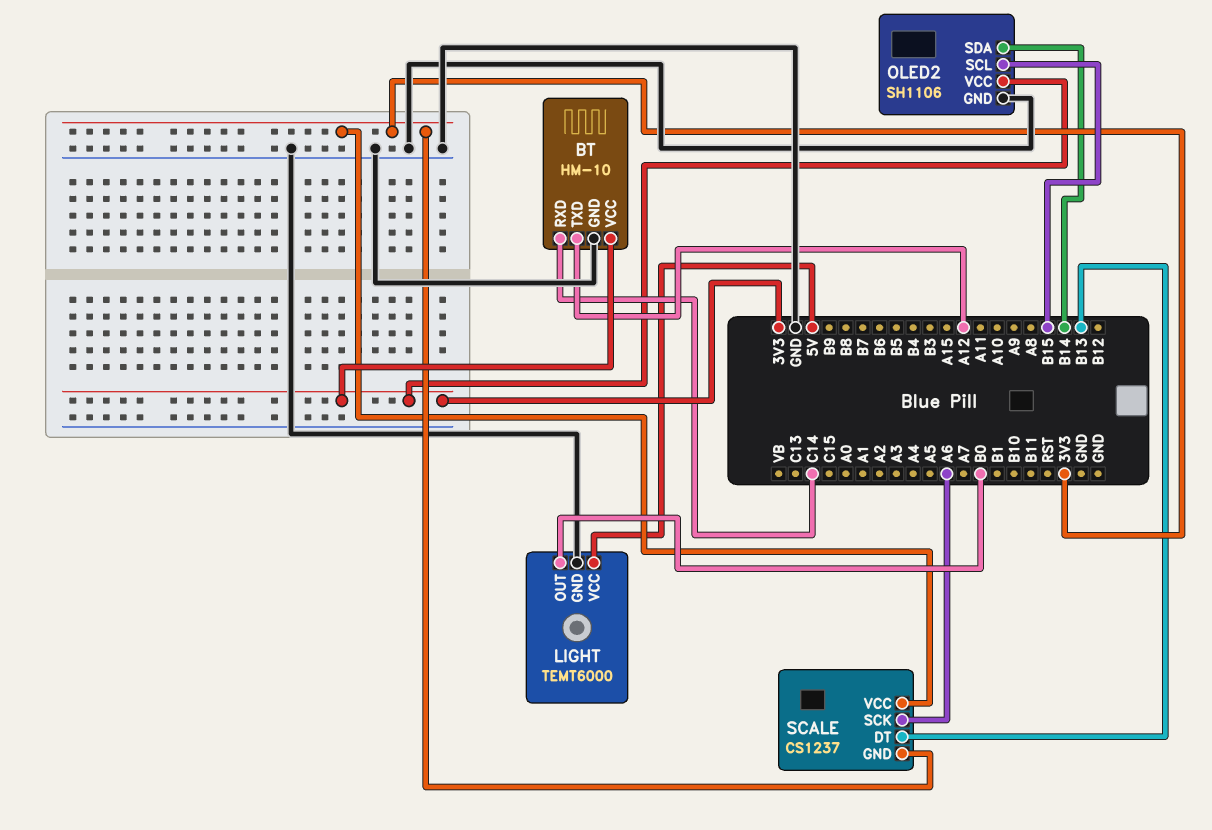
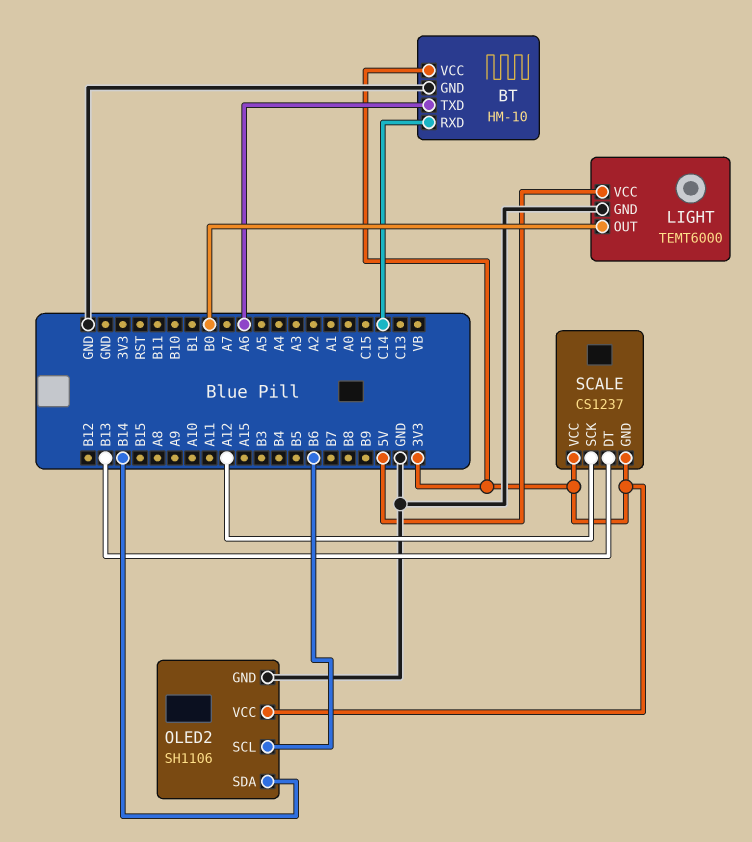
BT pin TXD: A12 -> A6
OLED2 pin SCL: B15 -> B6
SCALE pin SCK: A6 -> A12

